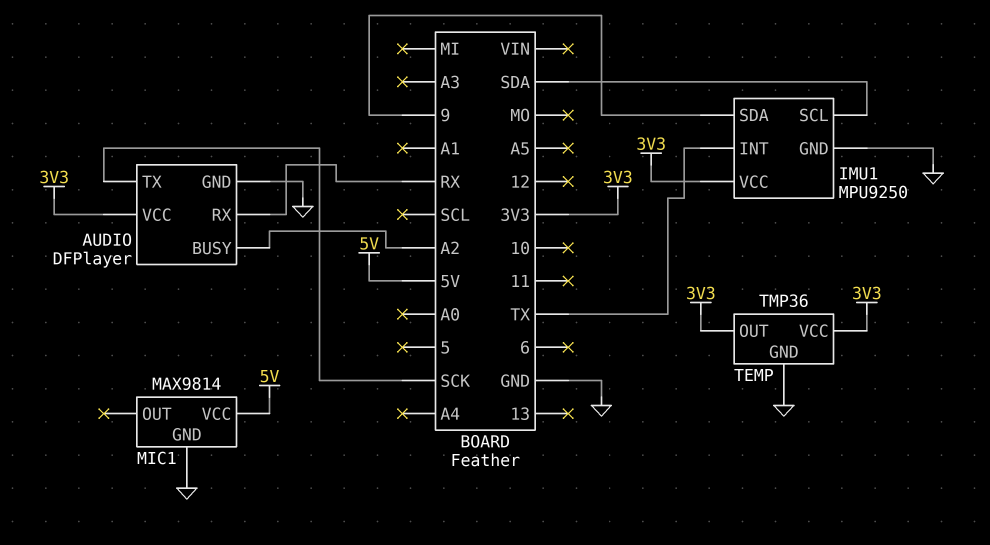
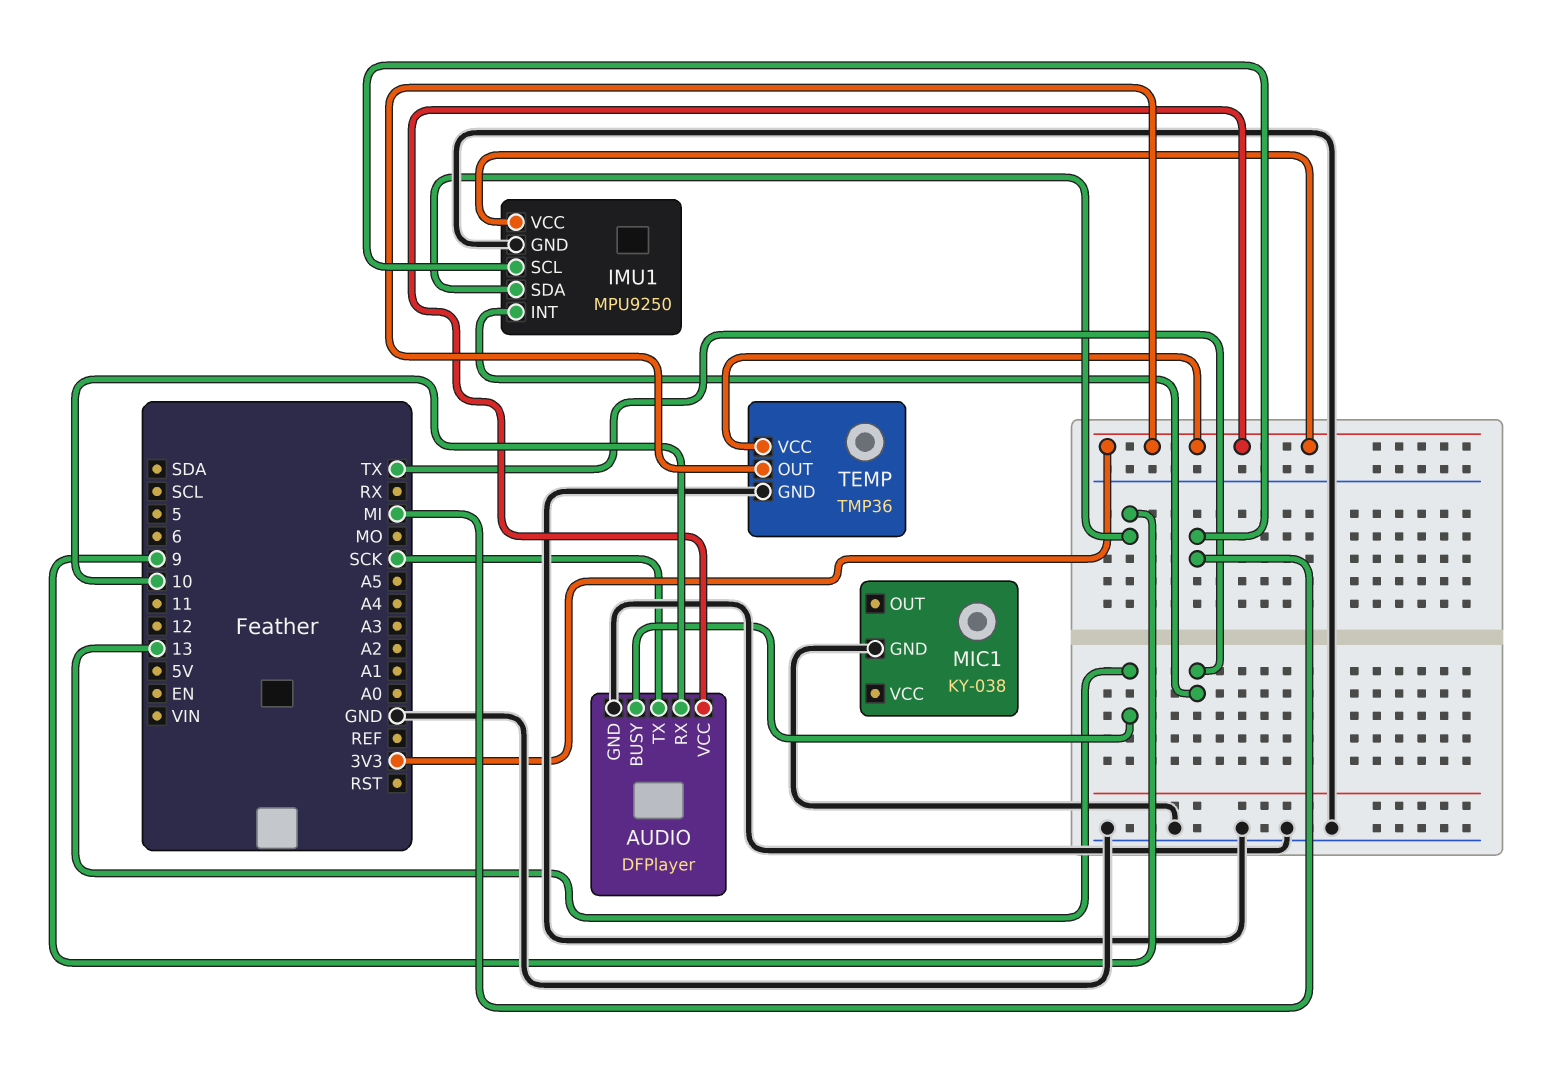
AUDIO pin BUSY: A2 -> 13
AUDIO pin RX: RX -> 10
IMU1 pin SCL: SDA -> MI
MIC1: MAX9814 -> KY-038
MIC1 pin VCC: 5V -> none

